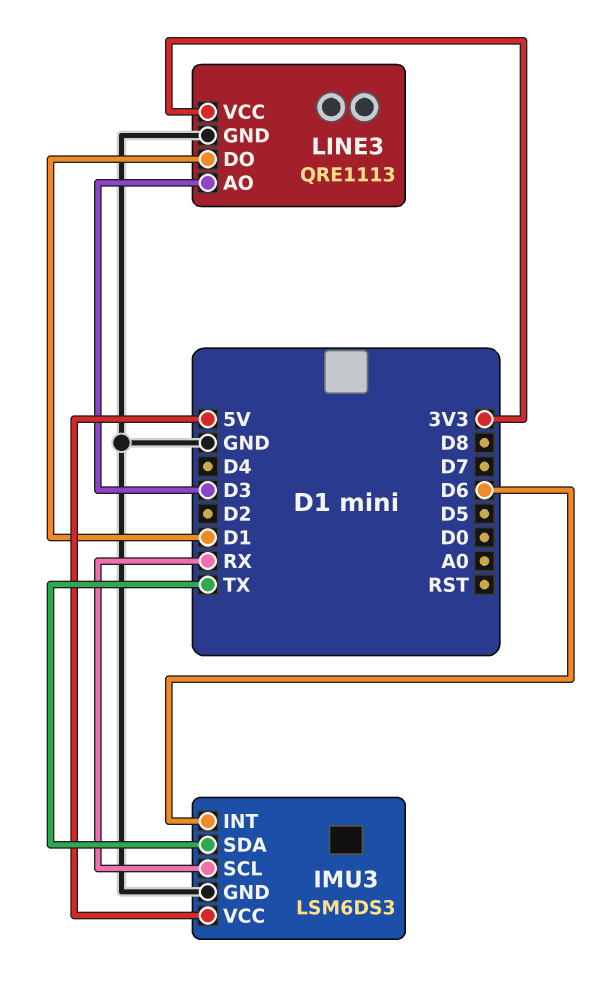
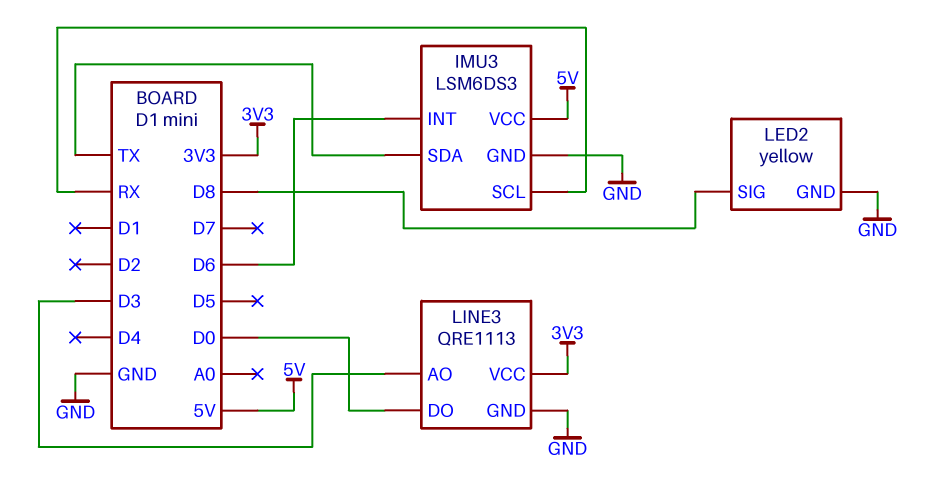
LED2: none -> yellow
LED2 pin GND: none -> GND
LED2 pin SIG: none -> D8
LINE3 pin DO: D1 -> D0

